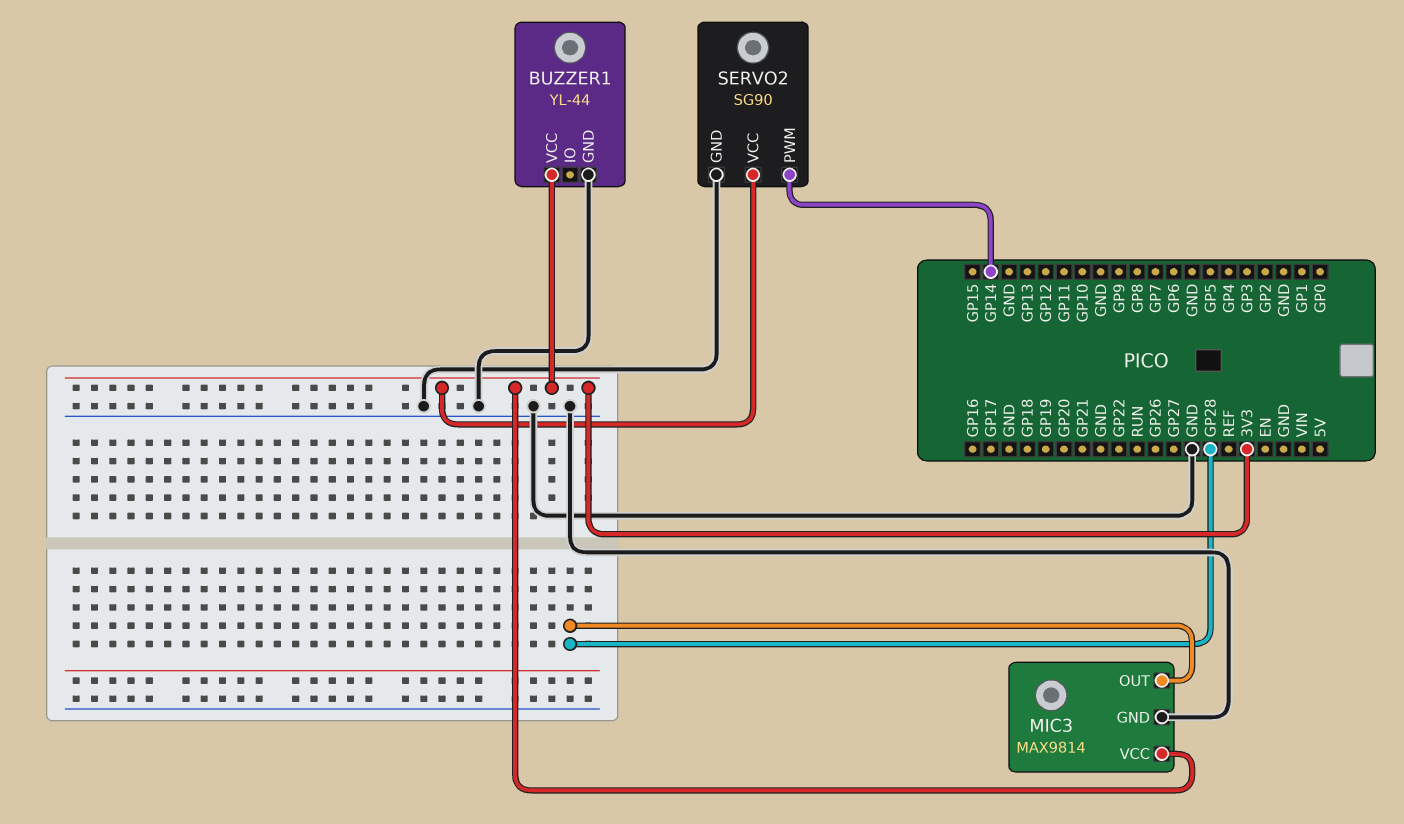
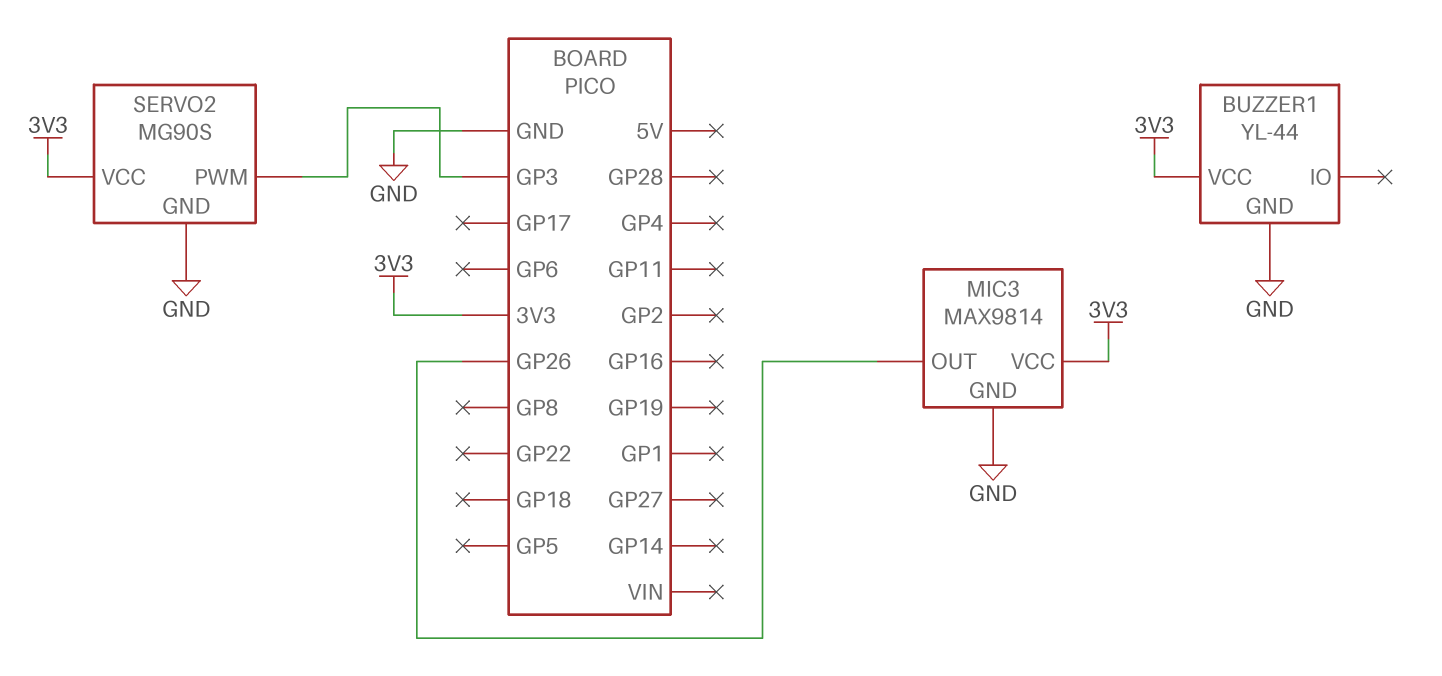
MIC3 pin OUT: GP28 -> GP26
SERVO2: SG90 -> MG90S
SERVO2 pin PWM: GP14 -> GP3

